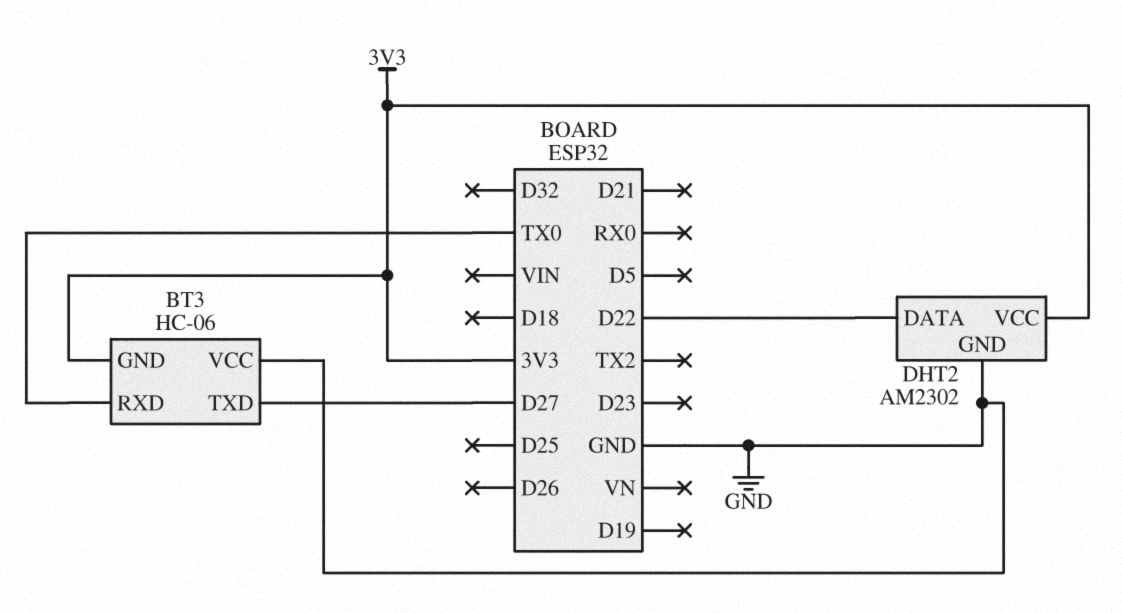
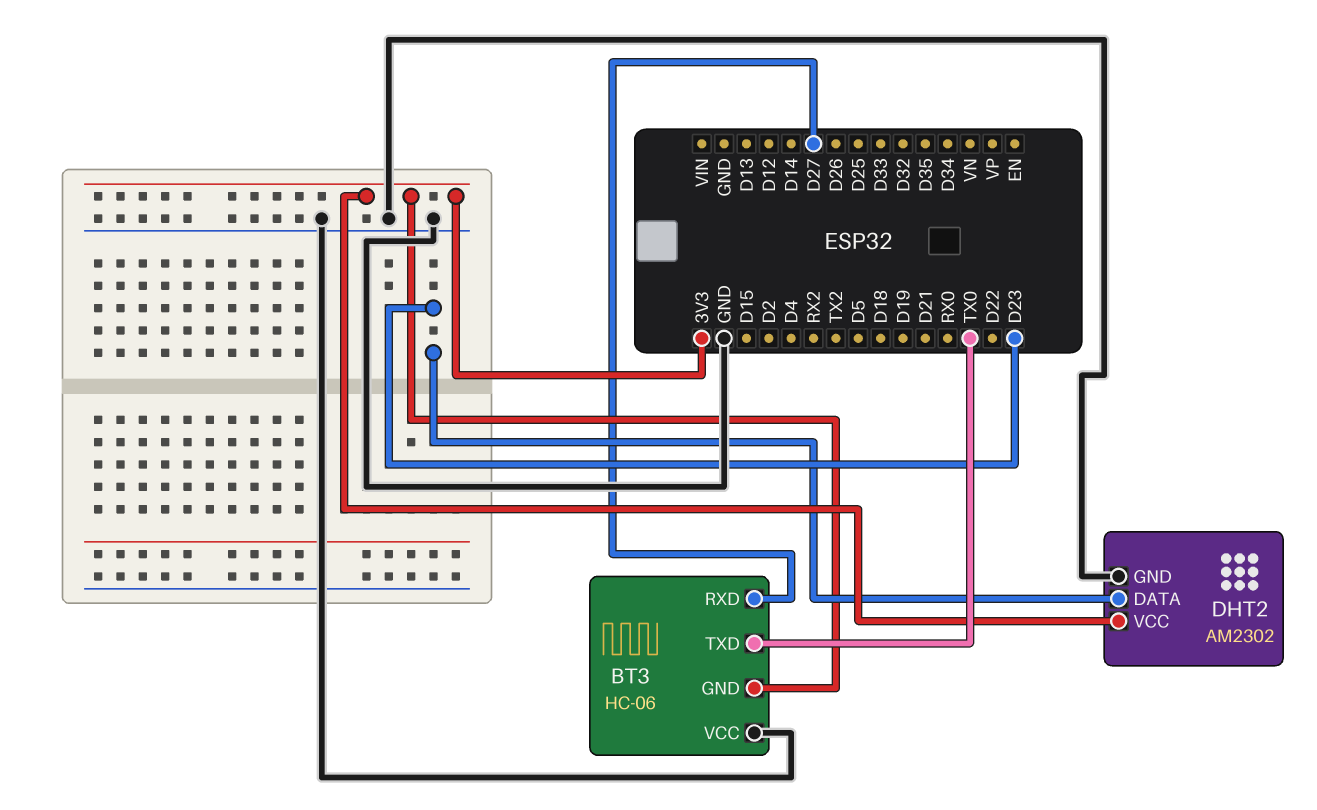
BT3 pin RXD: TX0 -> D27
BT3 pin TXD: D27 -> TX0
DHT2 pin DATA: D22 -> D23

